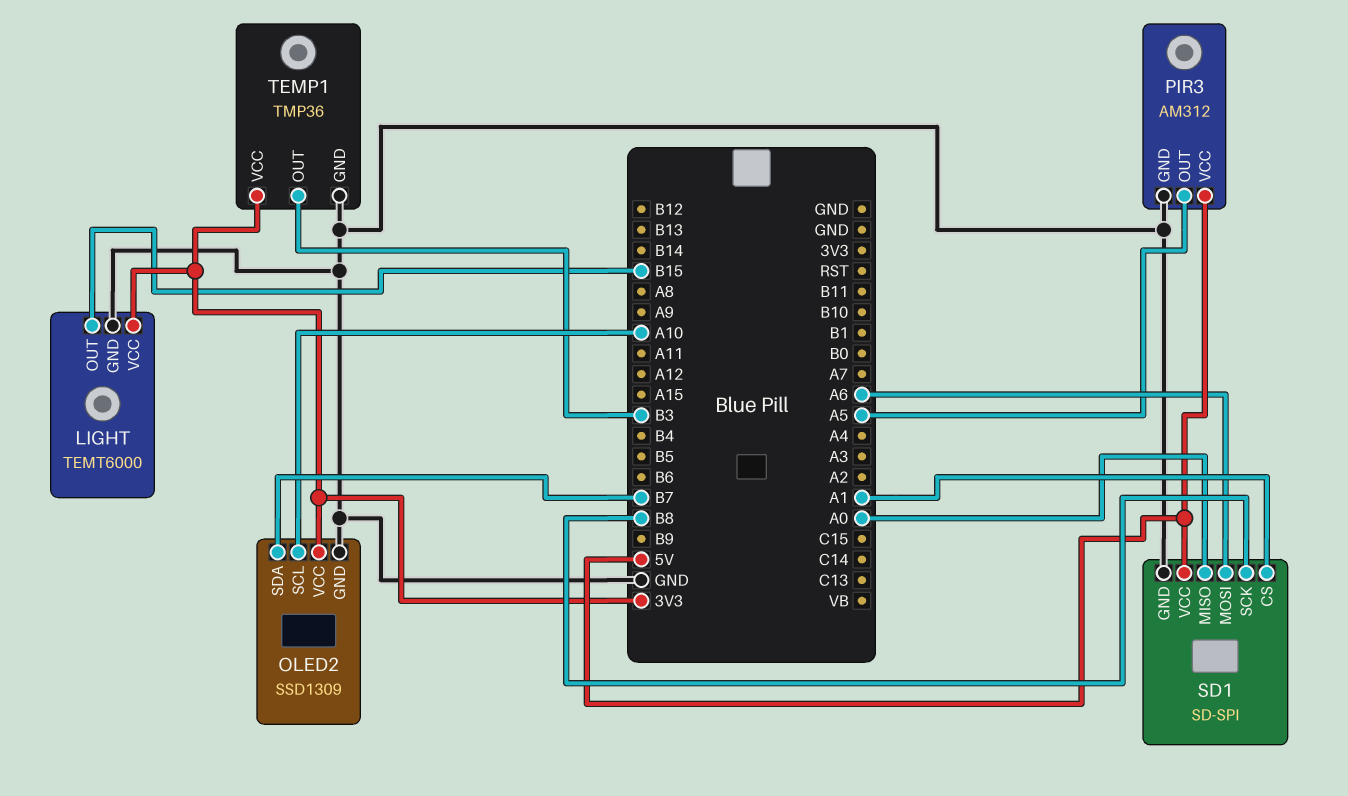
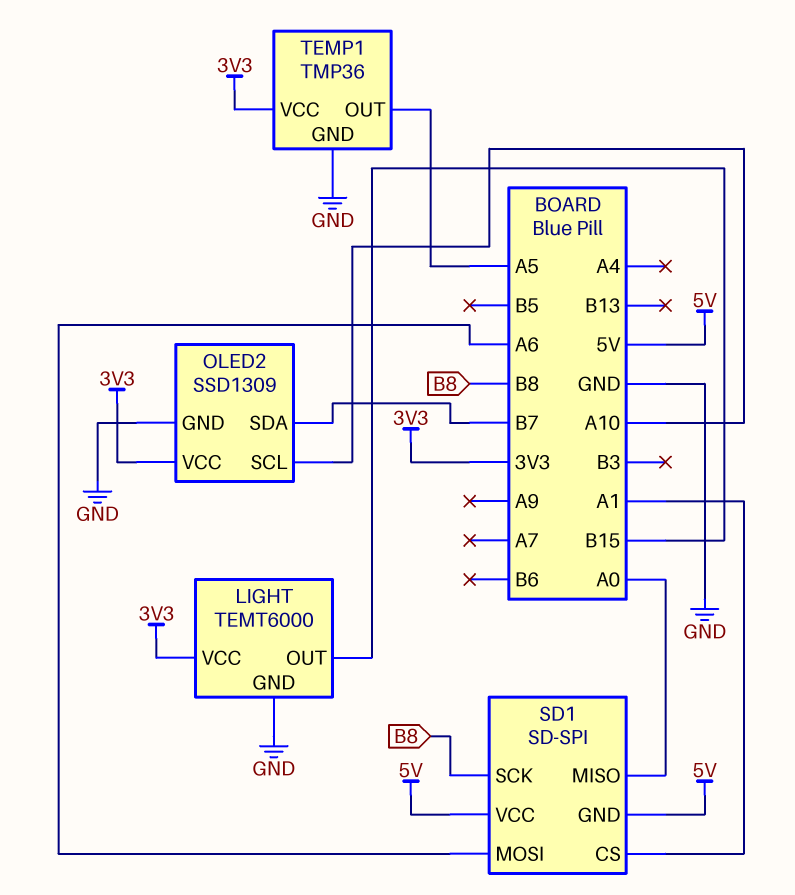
PIR3: AM312 -> none
PIR3 pin GND: GND -> none
PIR3 pin OUT: A5 -> none
PIR3 pin VCC: 5V -> none
SD1 pin GND: GND -> 5V
TEMP1 pin OUT: B3 -> A5

